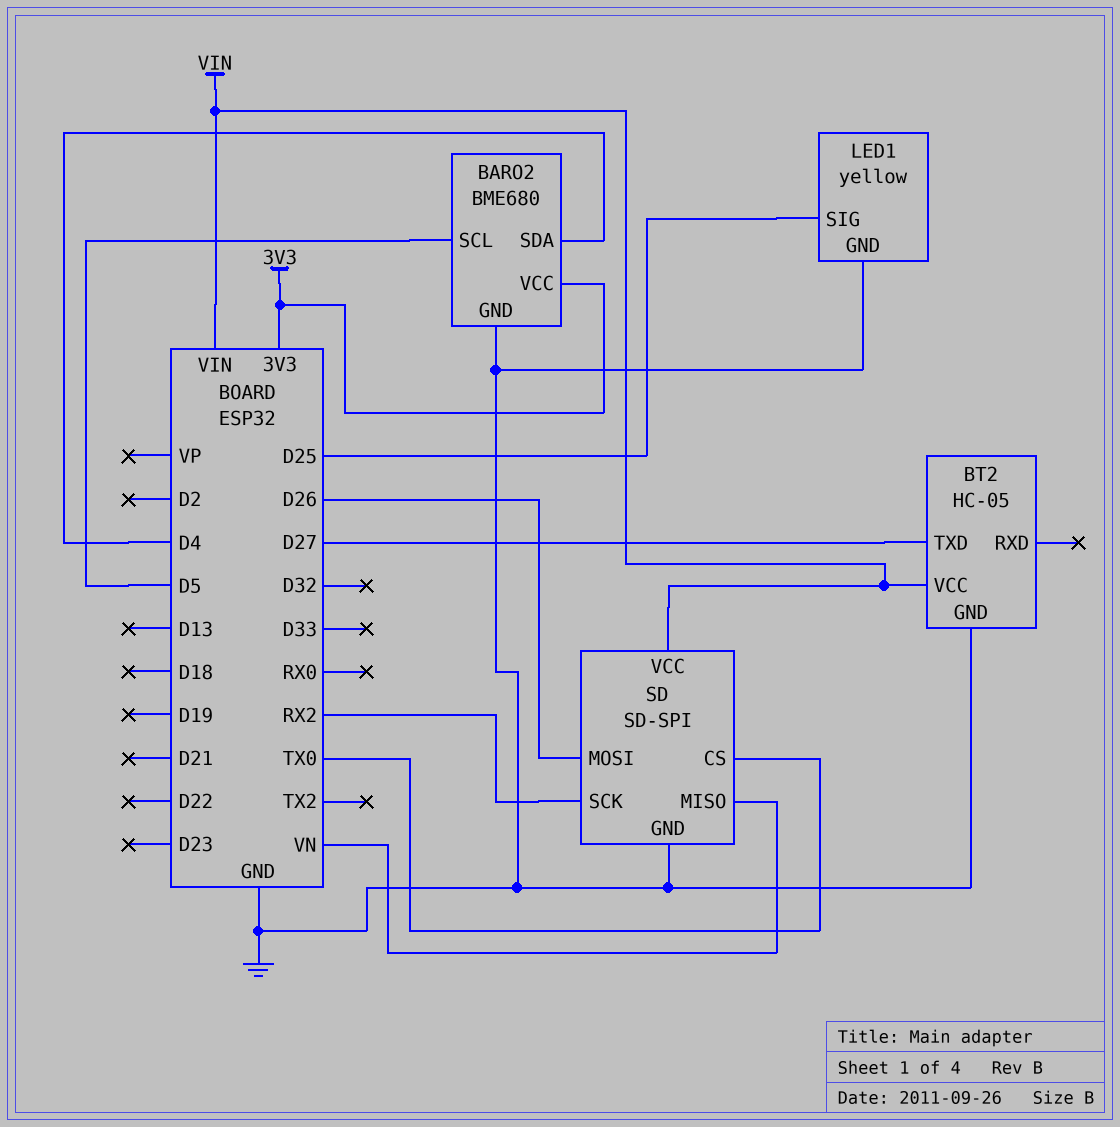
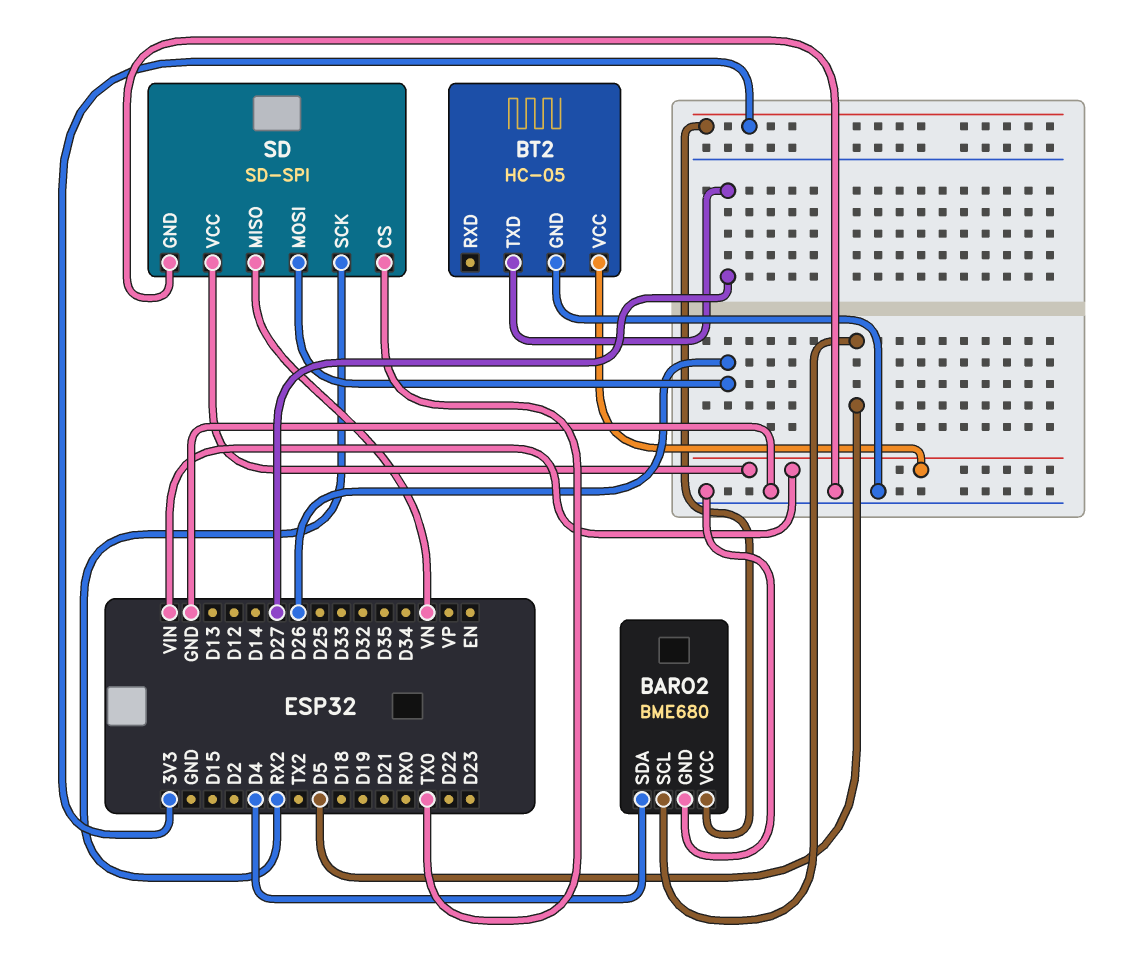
LED1: yellow -> none
LED1 pin GND: GND -> none
LED1 pin SIG: D25 -> none

